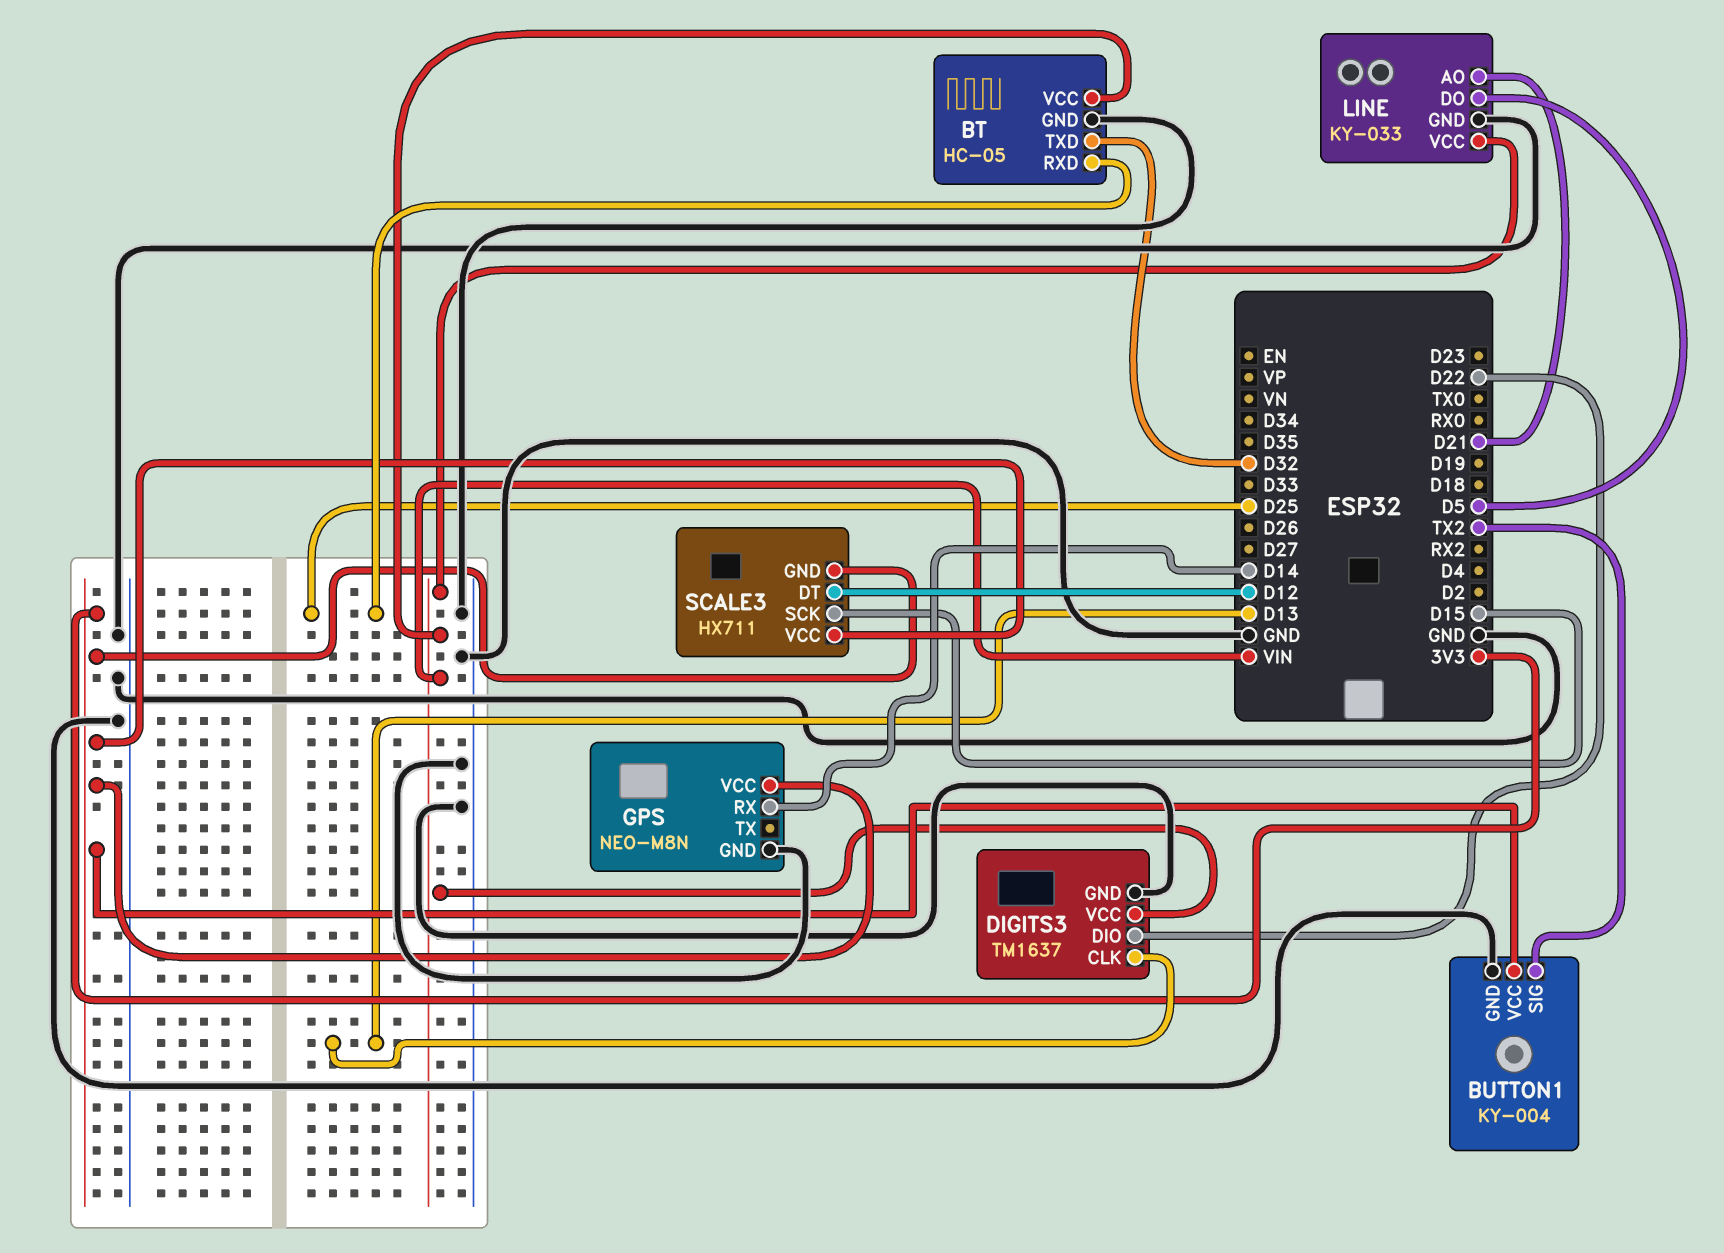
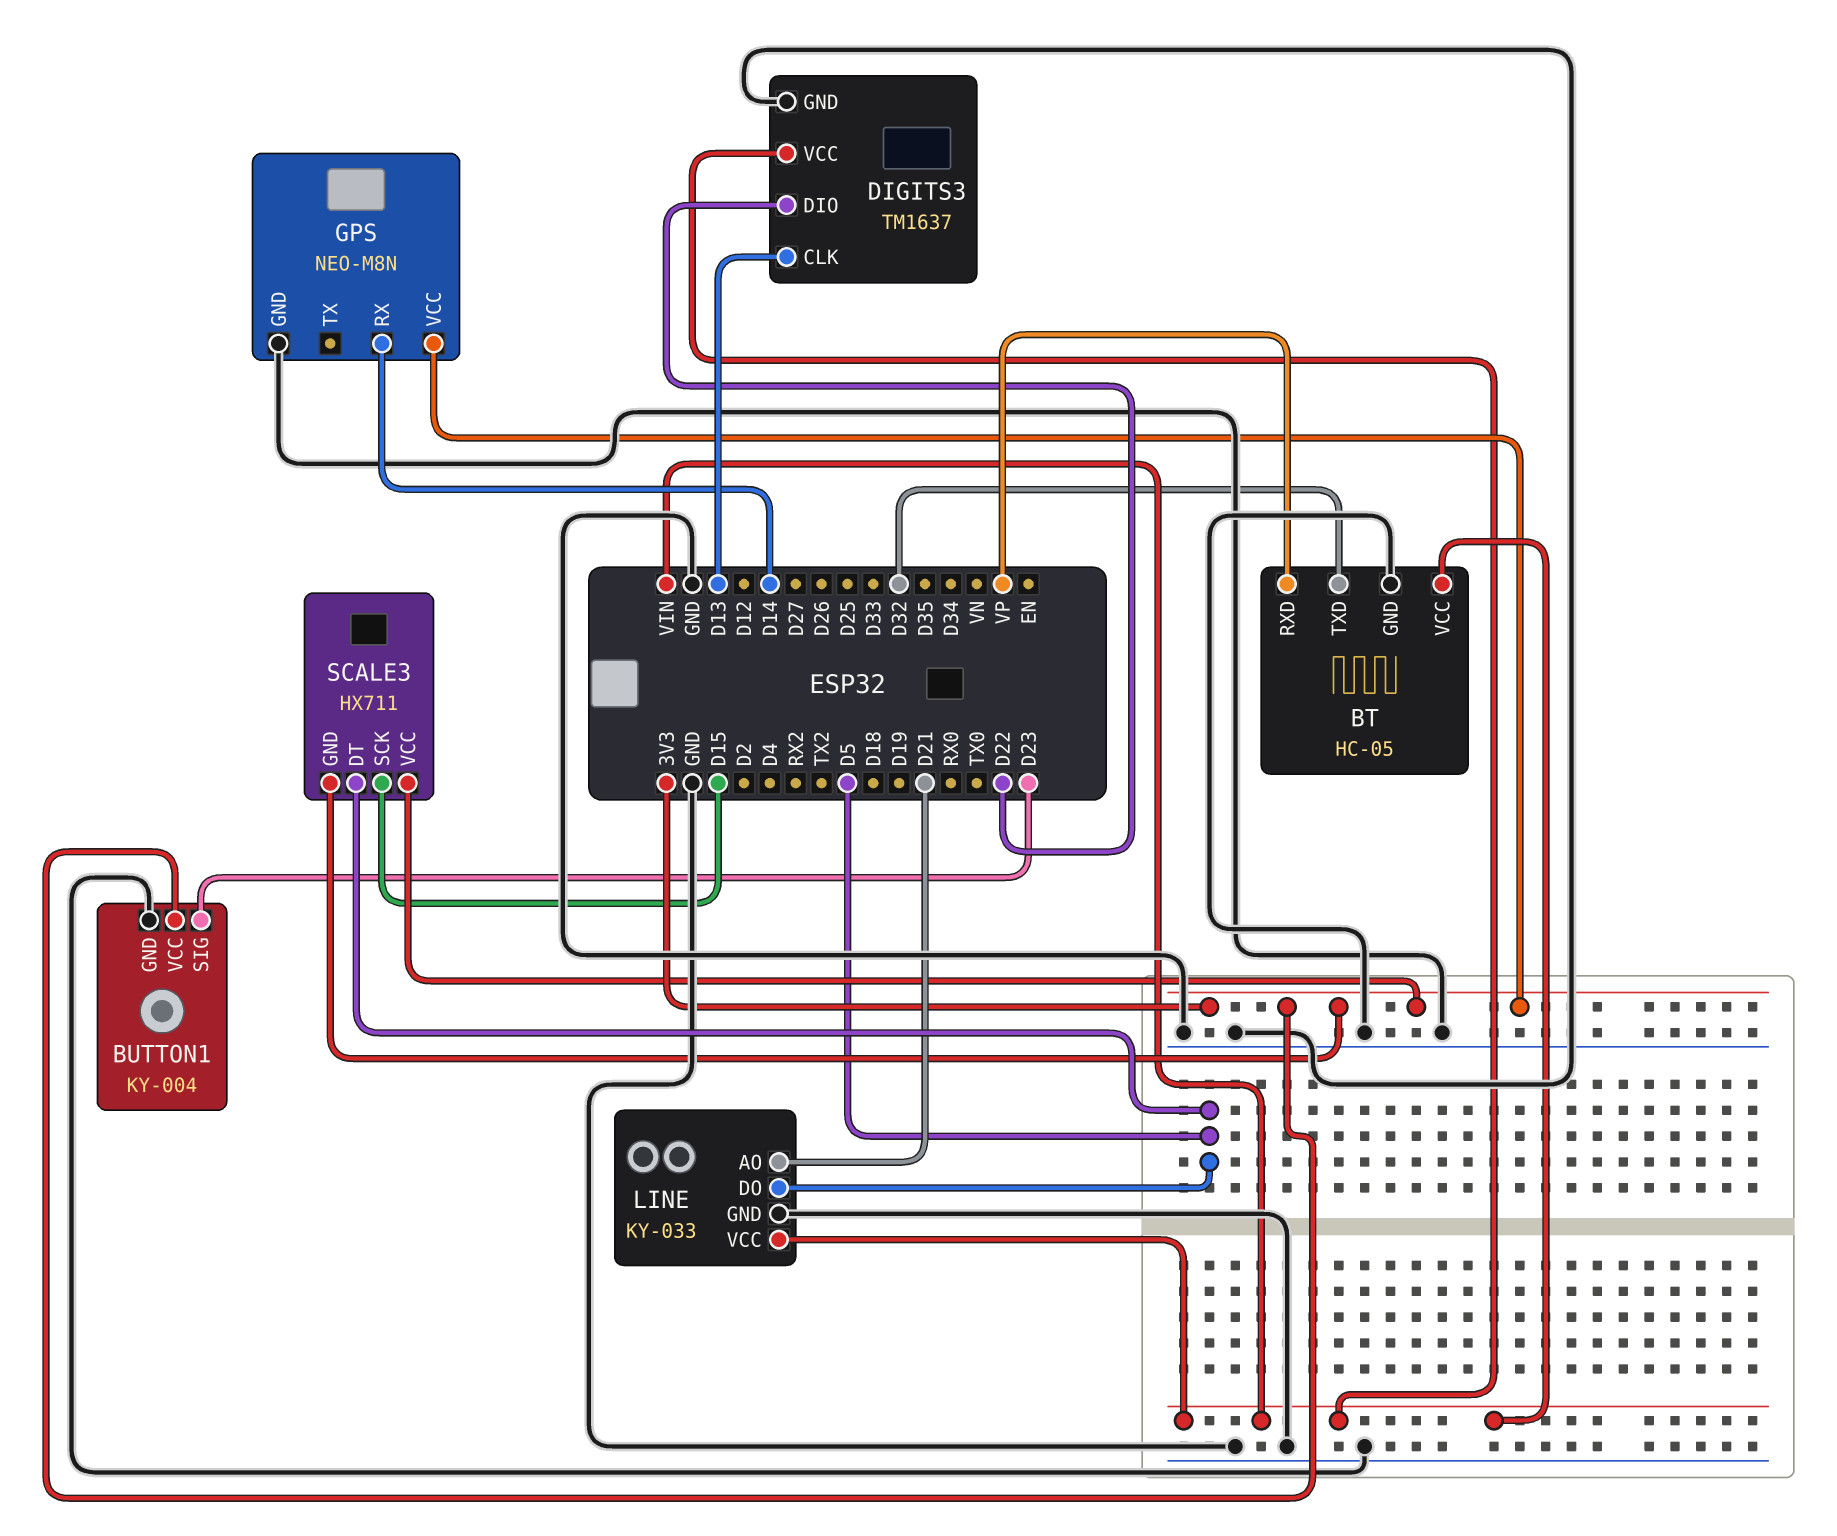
BT pin RXD: D25 -> VP
BUTTON1 pin SIG: TX2 -> D23
SCALE3 pin DT: D12 -> D5

